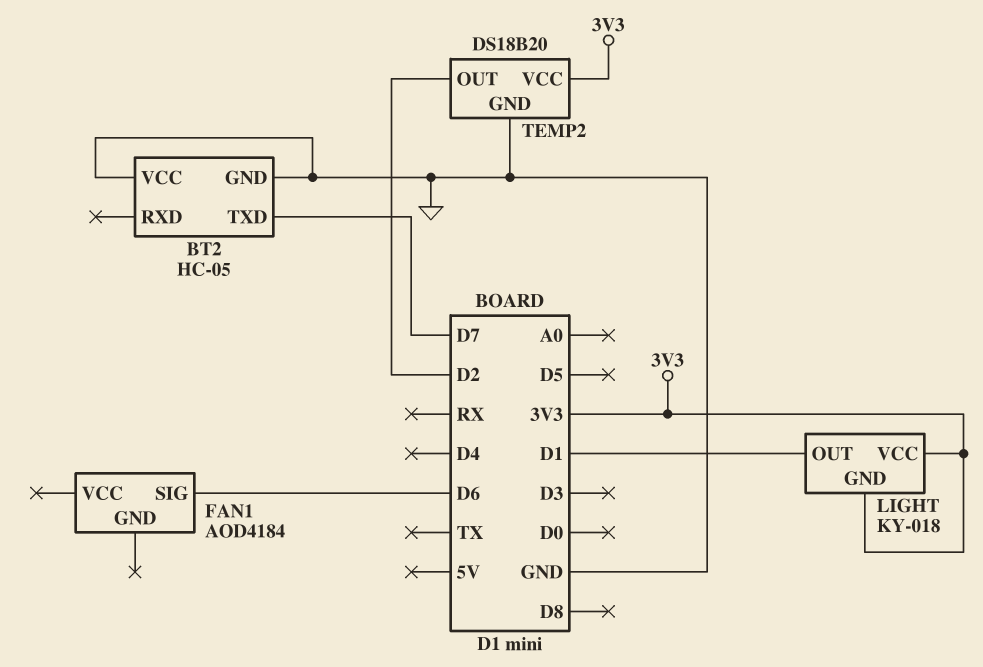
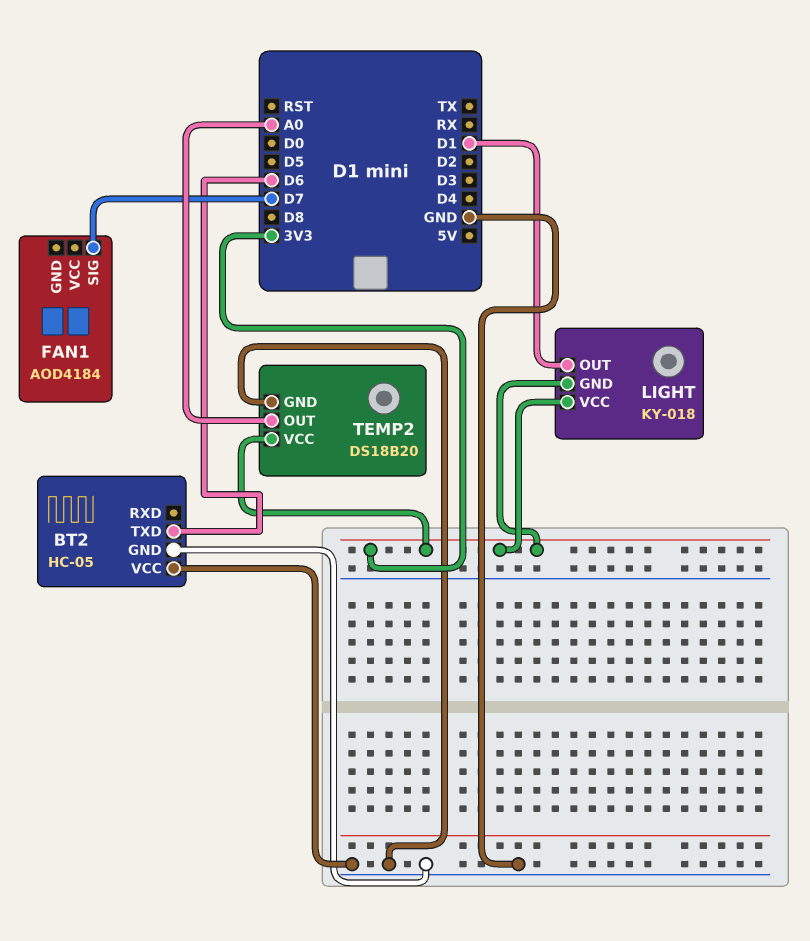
BT2 pin TXD: D7 -> D6
FAN1 pin SIG: D6 -> D7
TEMP2 pin OUT: D2 -> A0

